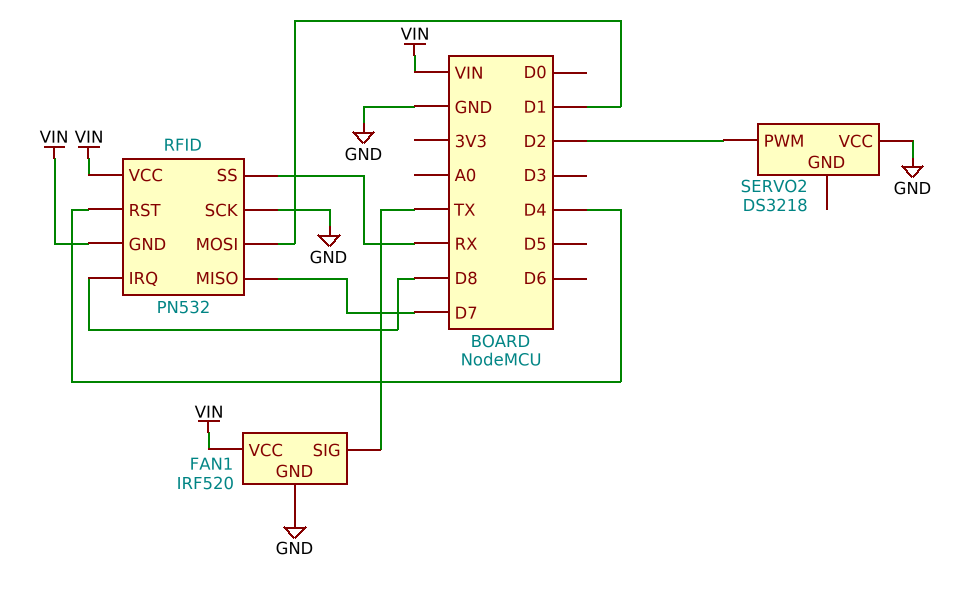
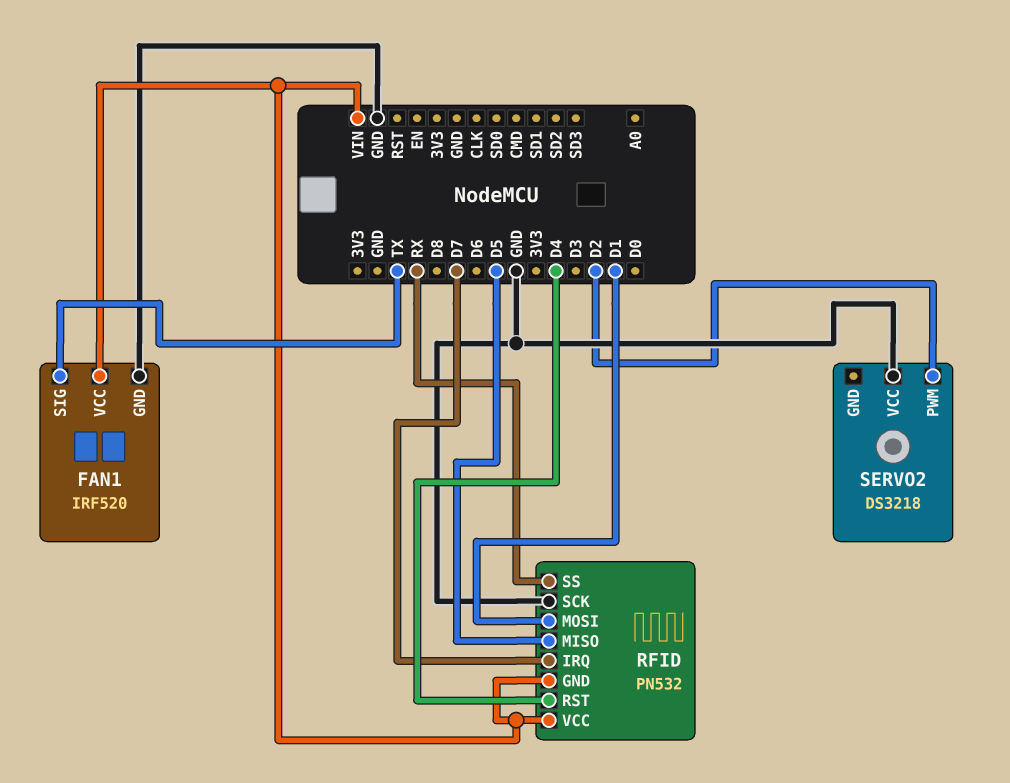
RFID pin IRQ: D8 -> D7
RFID pin MISO: D7 -> D5

